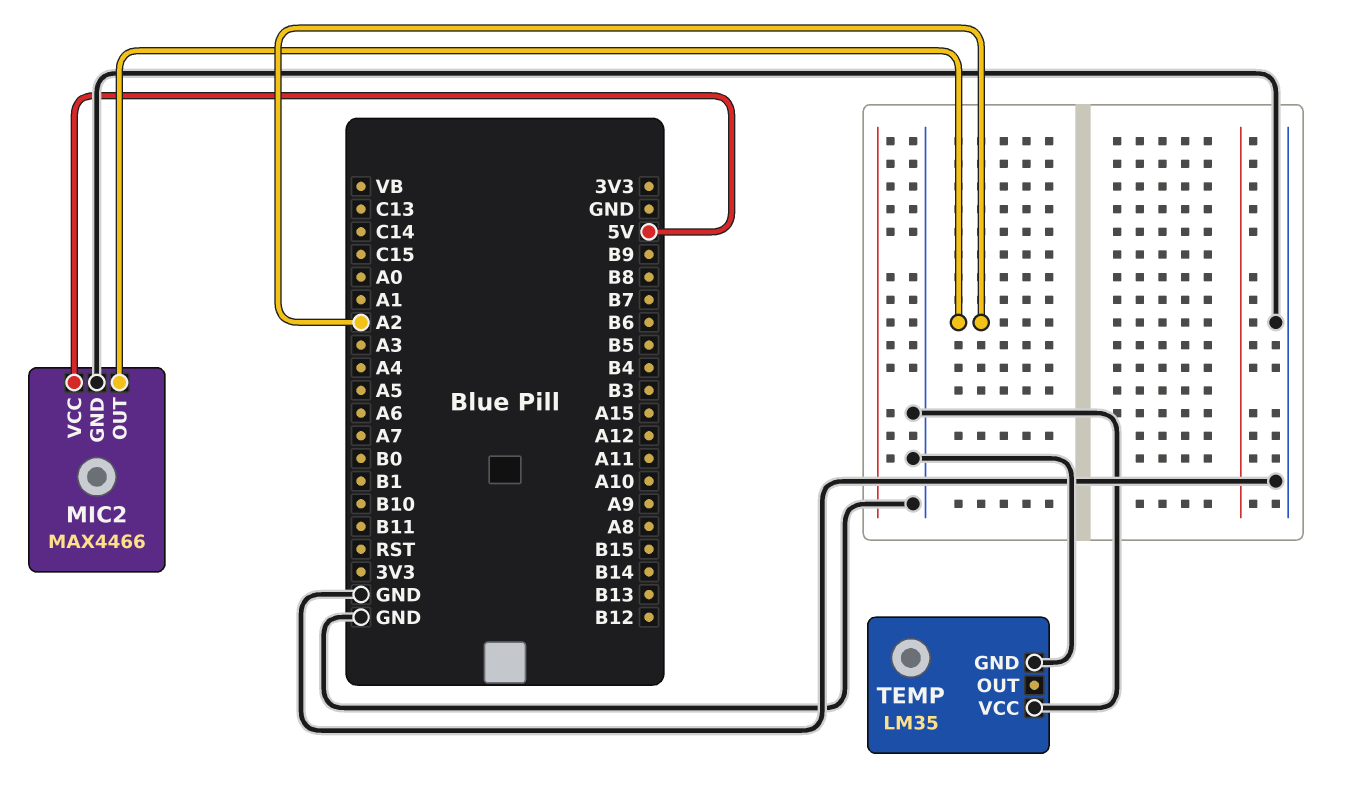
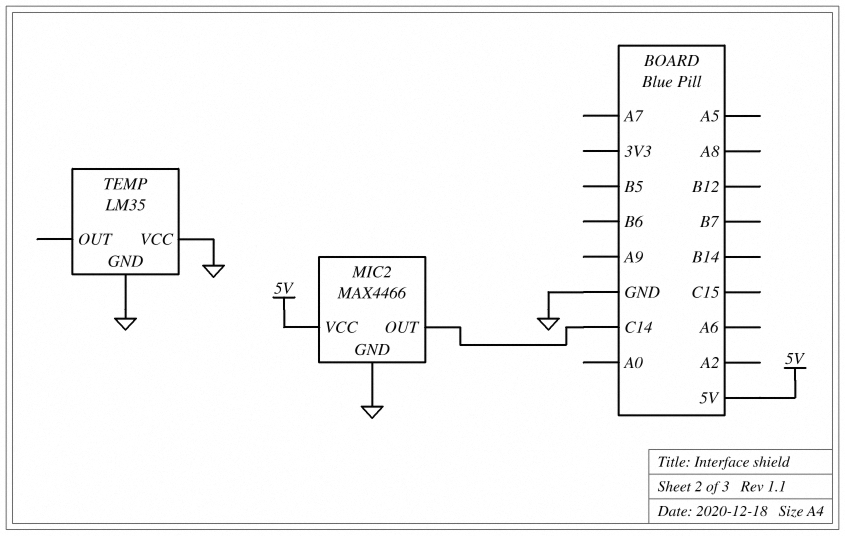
MIC2 pin OUT: A2 -> C14

